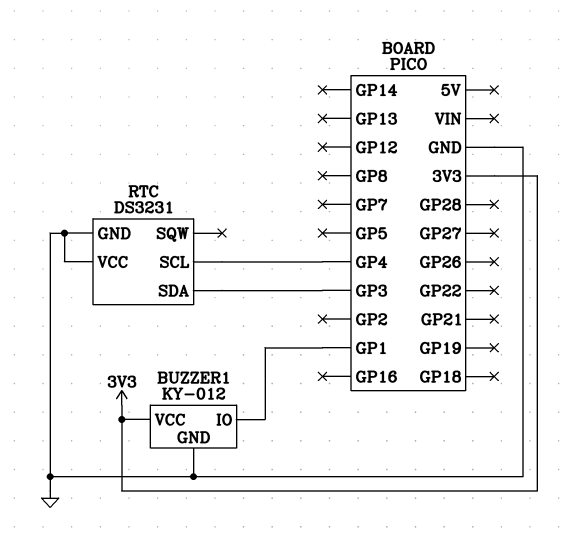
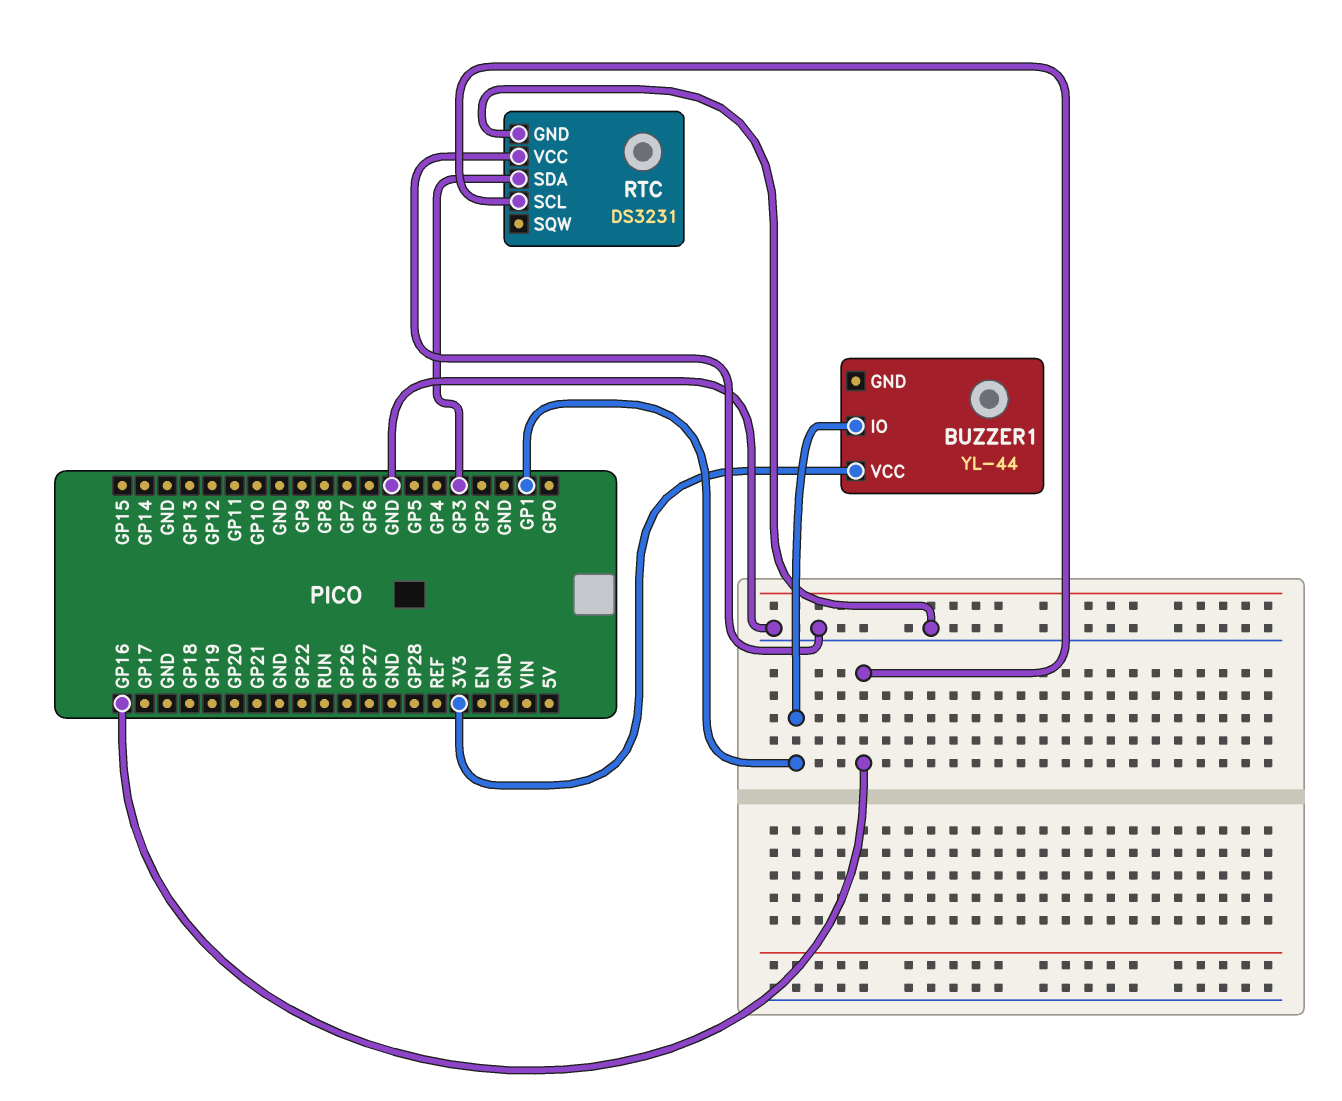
BUZZER1: KY-012 -> YL-44
BUZZER1 pin GND: GND -> none
RTC pin SCL: GP4 -> GP16

